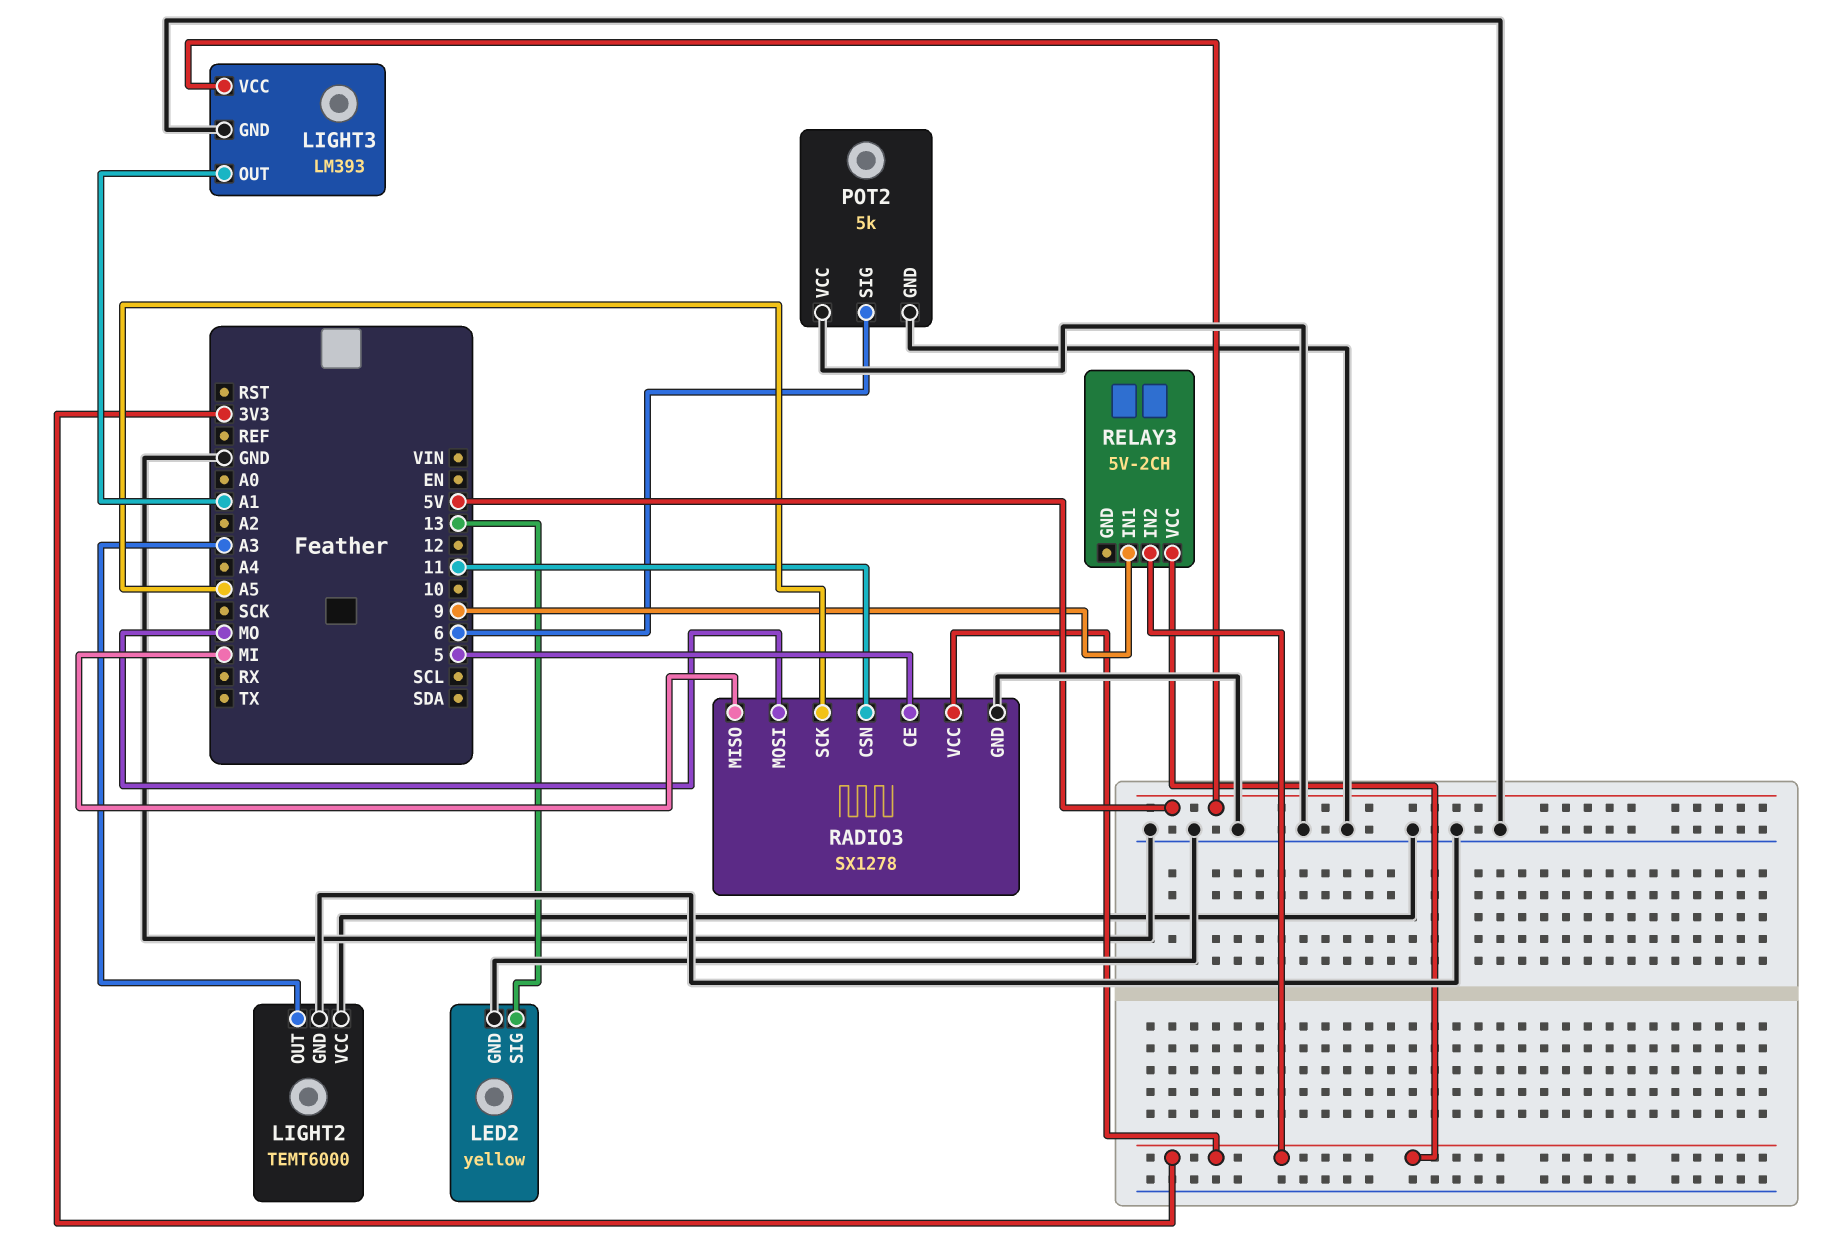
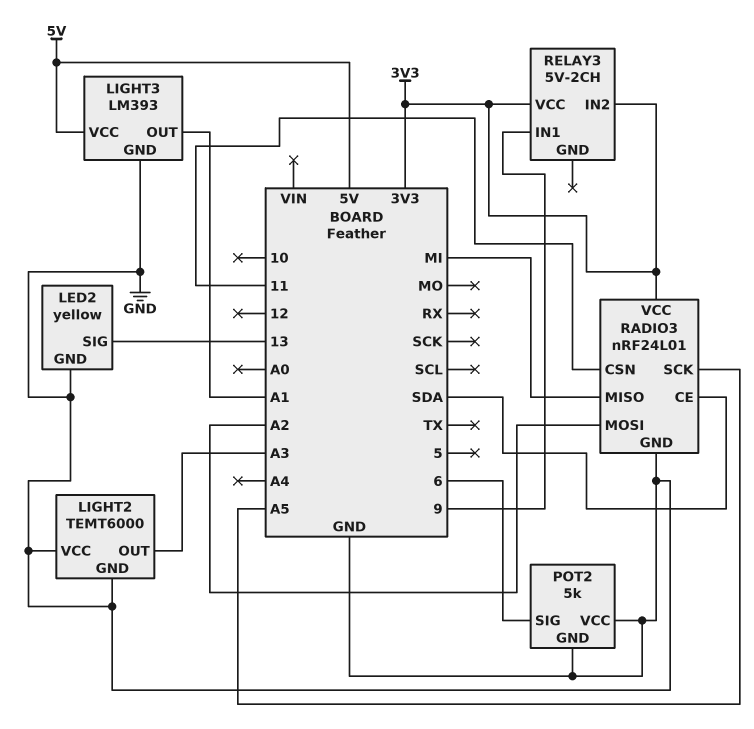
RADIO3: SX1278 -> nRF24L01
RADIO3 pin CE: 5 -> SDA
RADIO3 pin MOSI: MO -> A2

